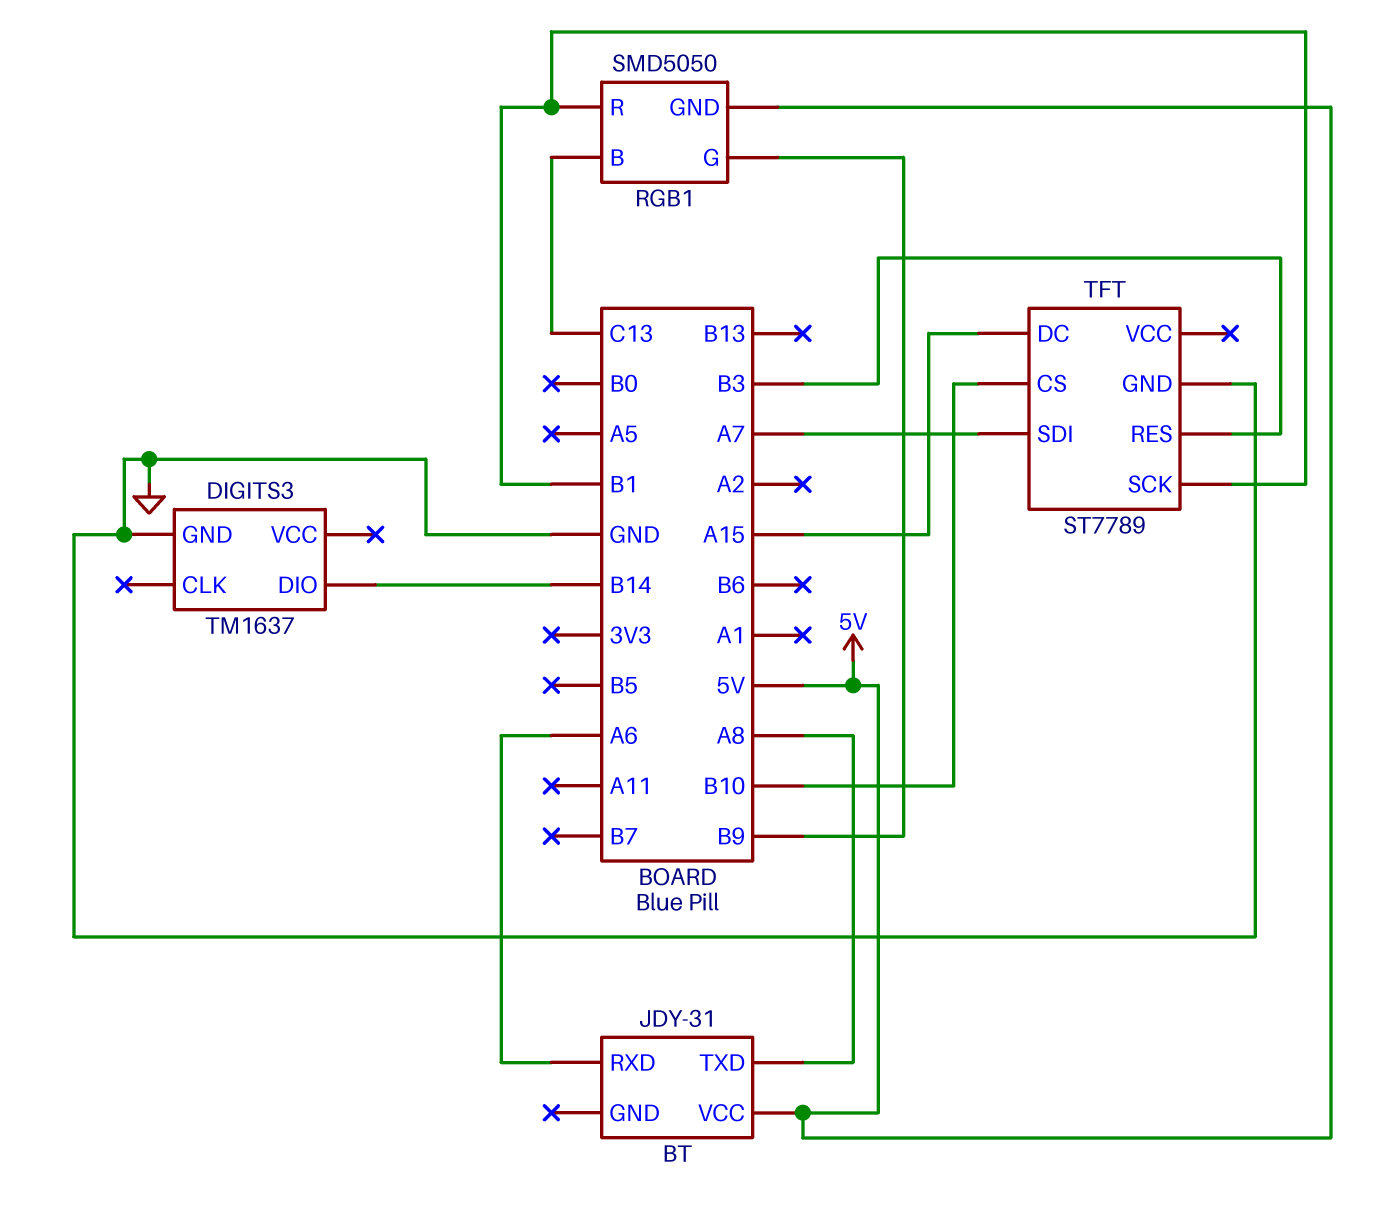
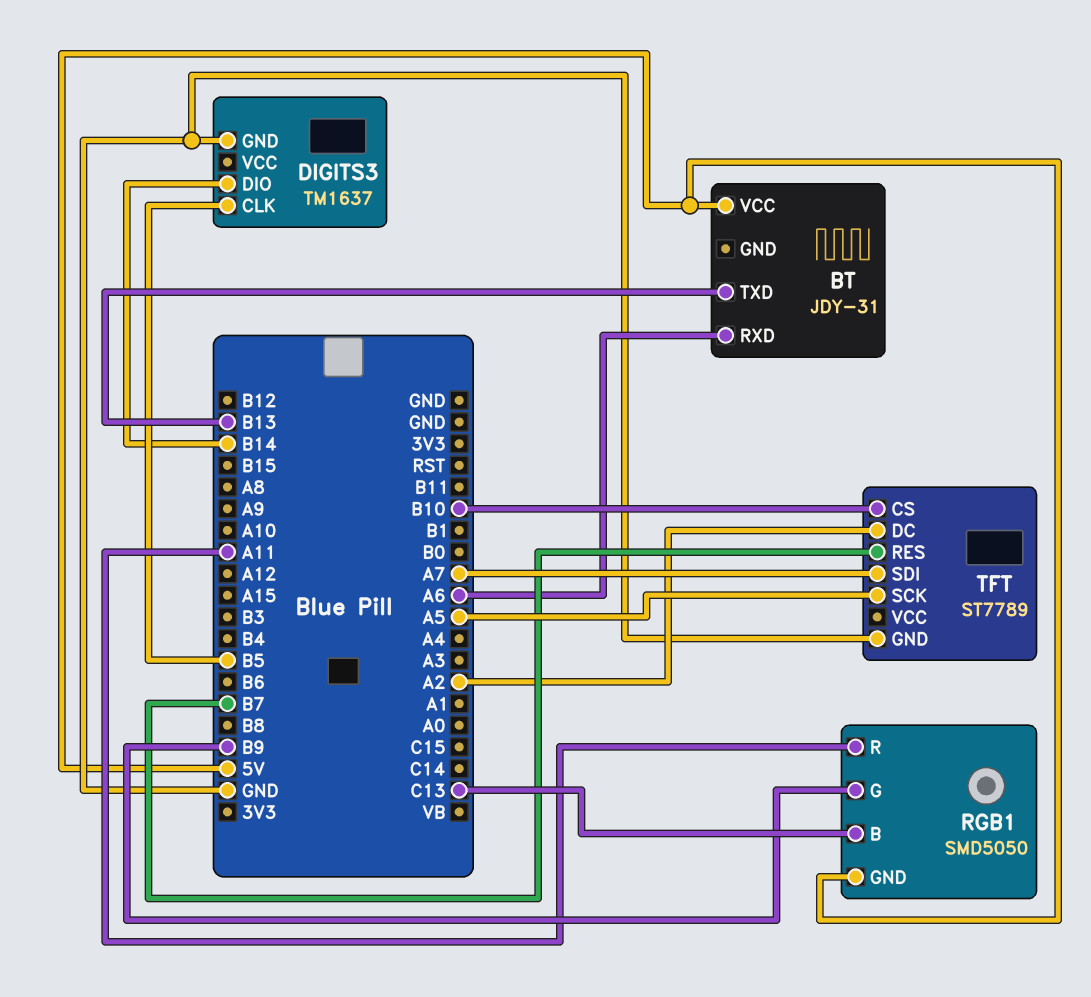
BT pin TXD: A8 -> B13
DIGITS3 pin CLK: none -> B5
RGB1 pin R: B1 -> A11
TFT pin DC: A15 -> A2
TFT pin RES: B3 -> B7
TFT pin SCK: B1 -> A5

